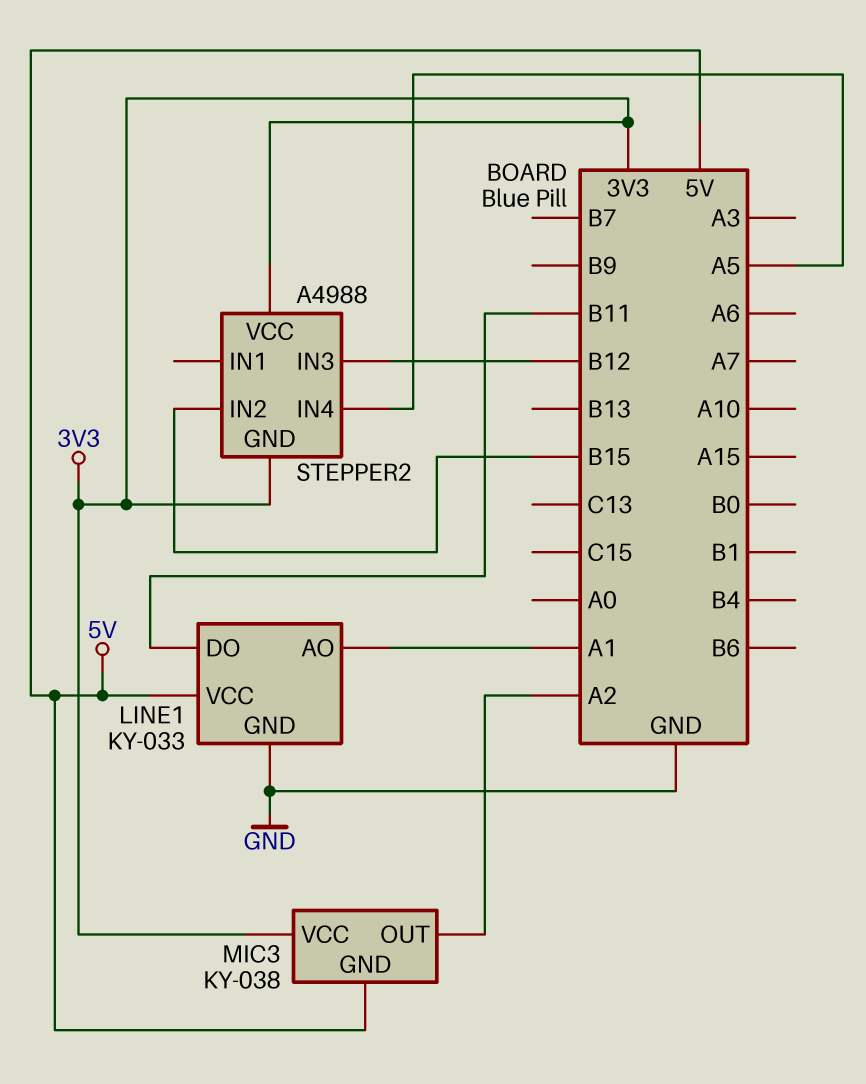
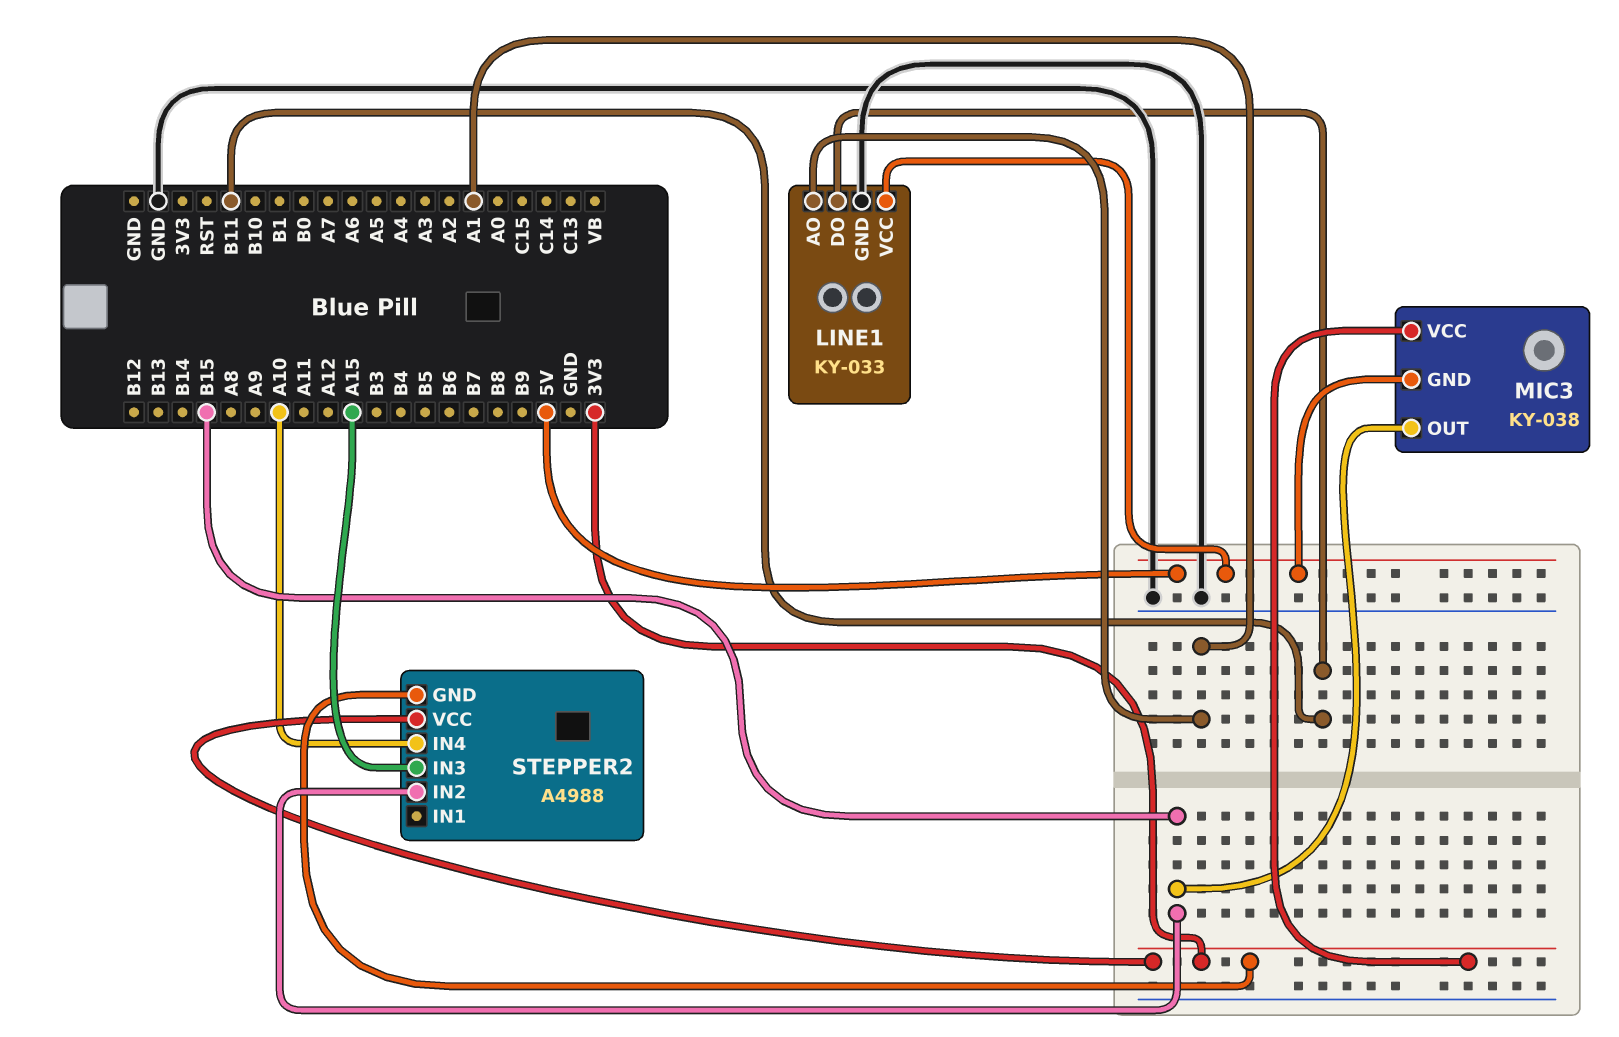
MIC3 pin OUT: A2 -> B15
STEPPER2 pin IN3: B12 -> A15
STEPPER2 pin IN4: A5 -> A10

